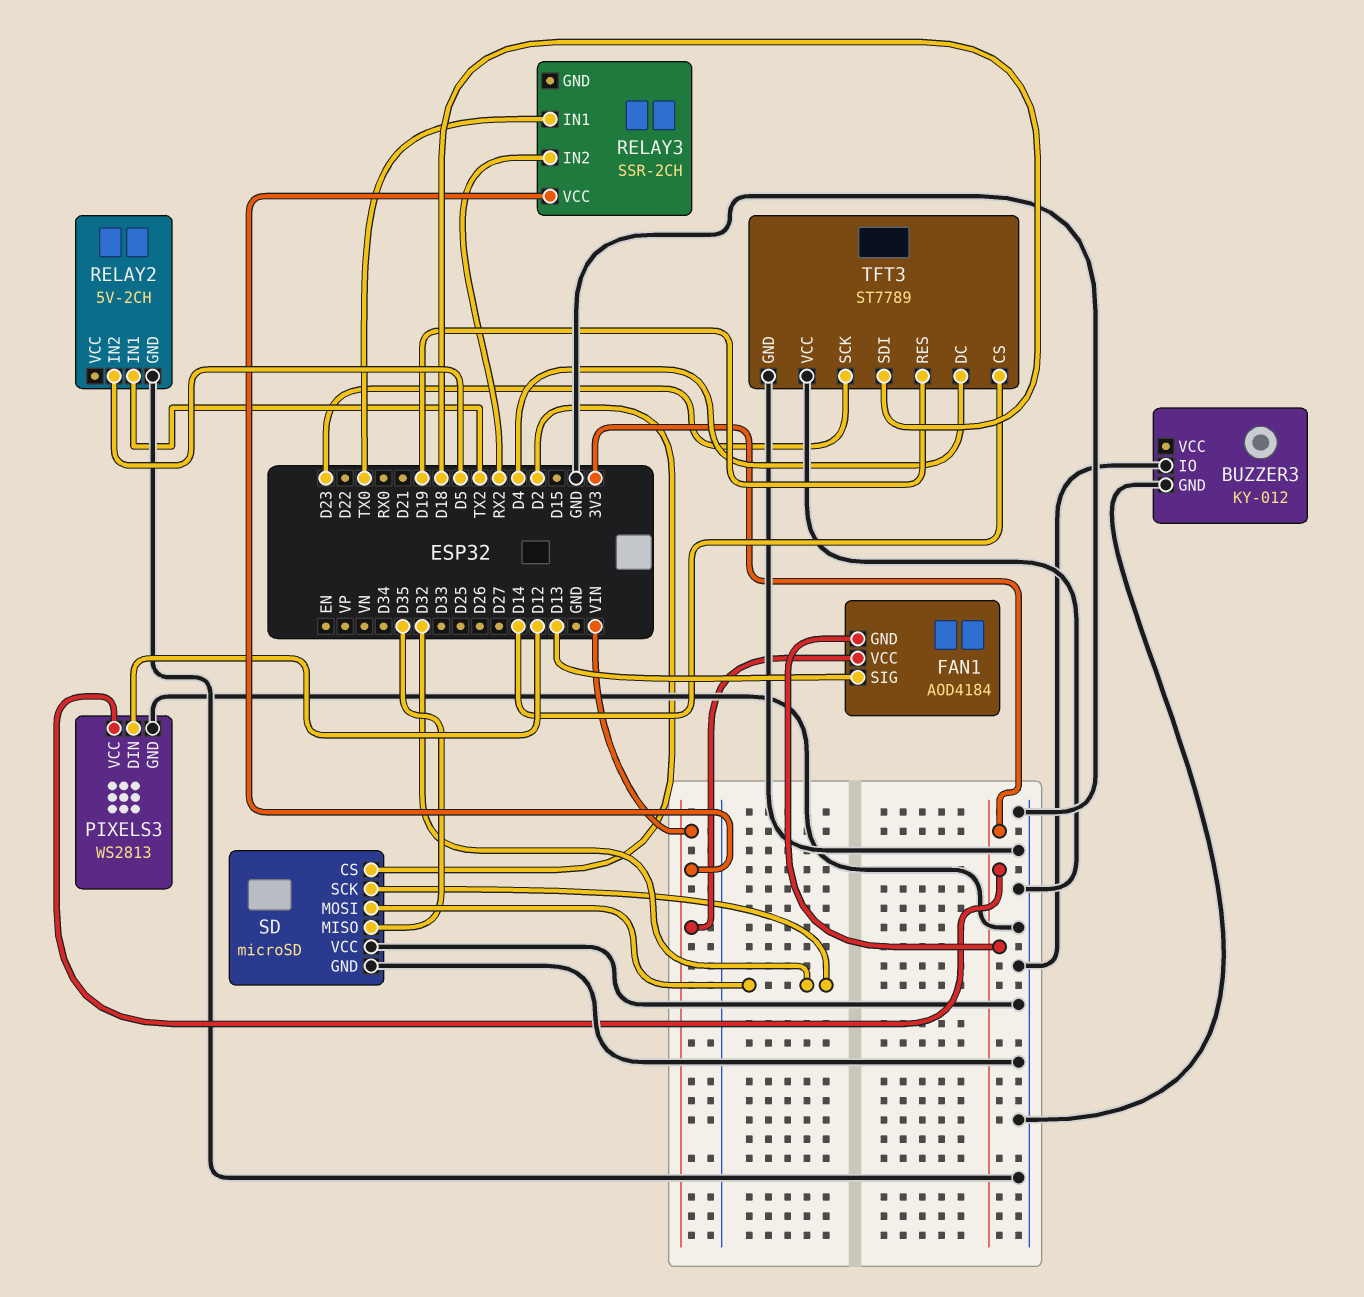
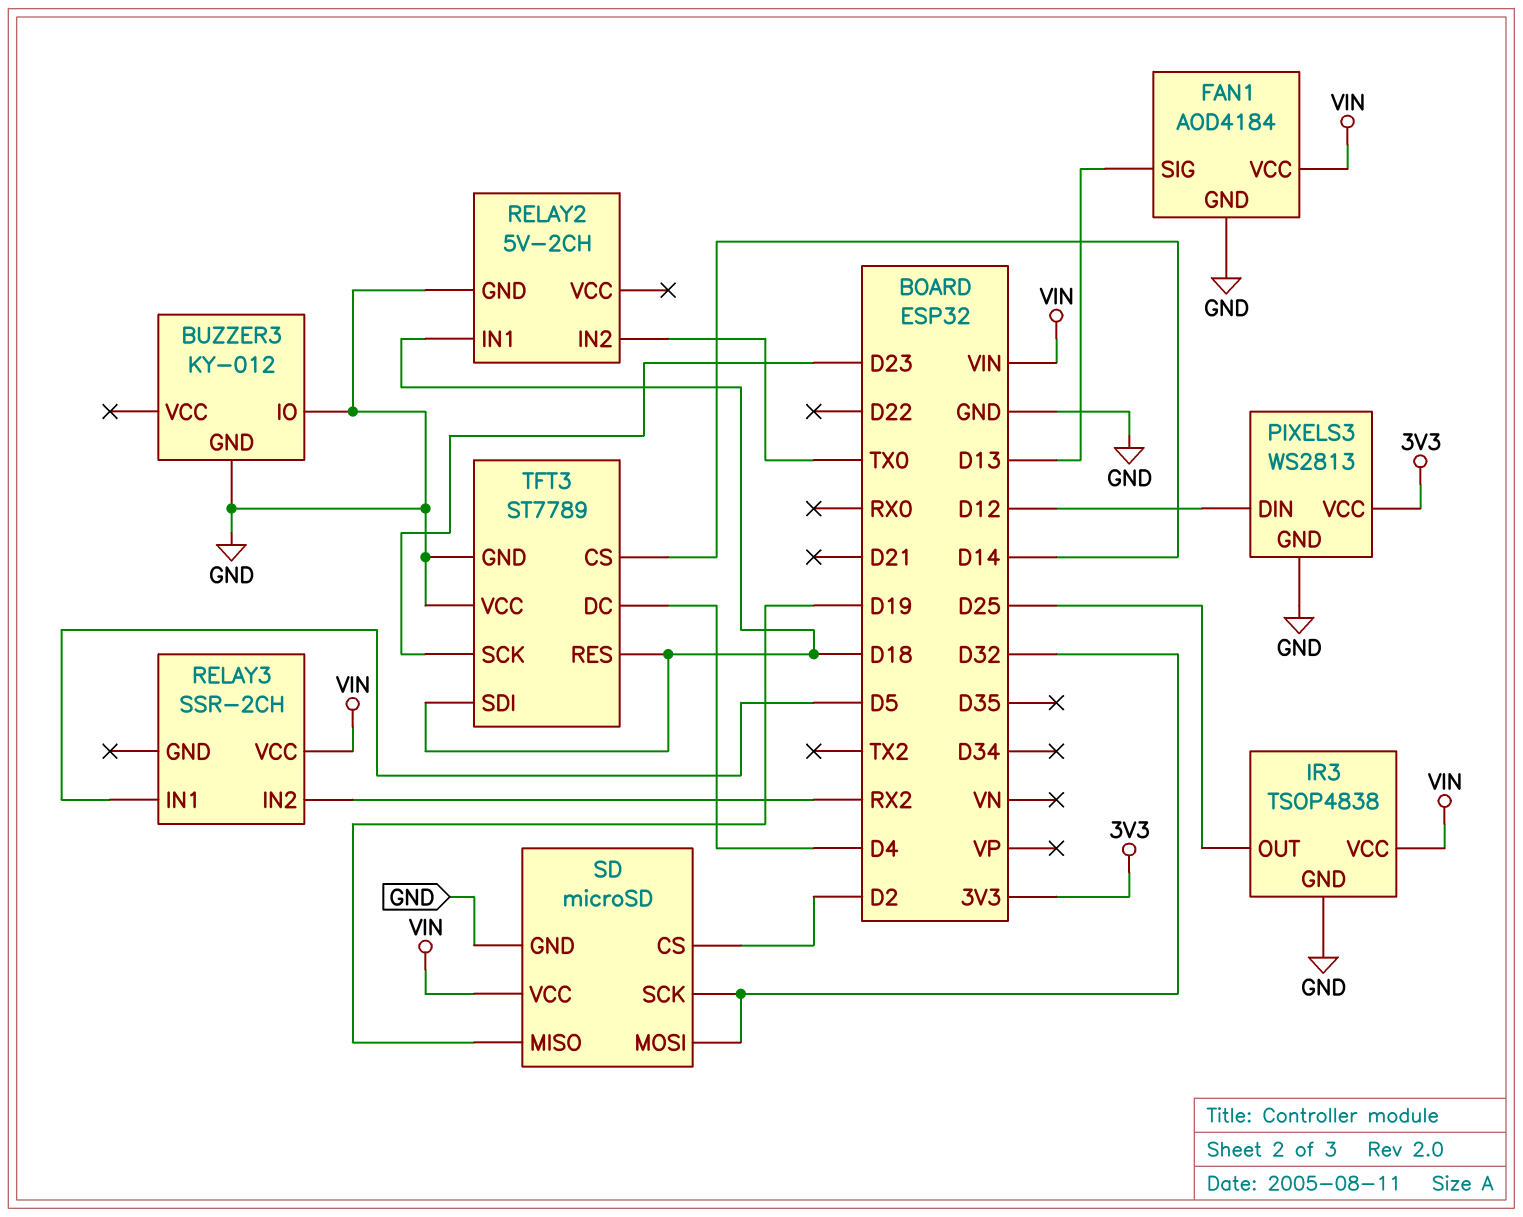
FAN1 pin GND: 3V3 -> GND
IR3: none -> TSOP4838
IR3 pin GND: none -> GND
IR3 pin OUT: none -> D25
IR3 pin VCC: none -> VIN
RELAY2 pin IN1: TX2 -> D18
RELAY2 pin IN2: D5 -> TX0
RELAY3 pin IN1: TX0 -> D5
SD pin MISO: D35 -> D19
SD pin VCC: GND -> VIN
TFT3 pin RES: D19 -> D18

